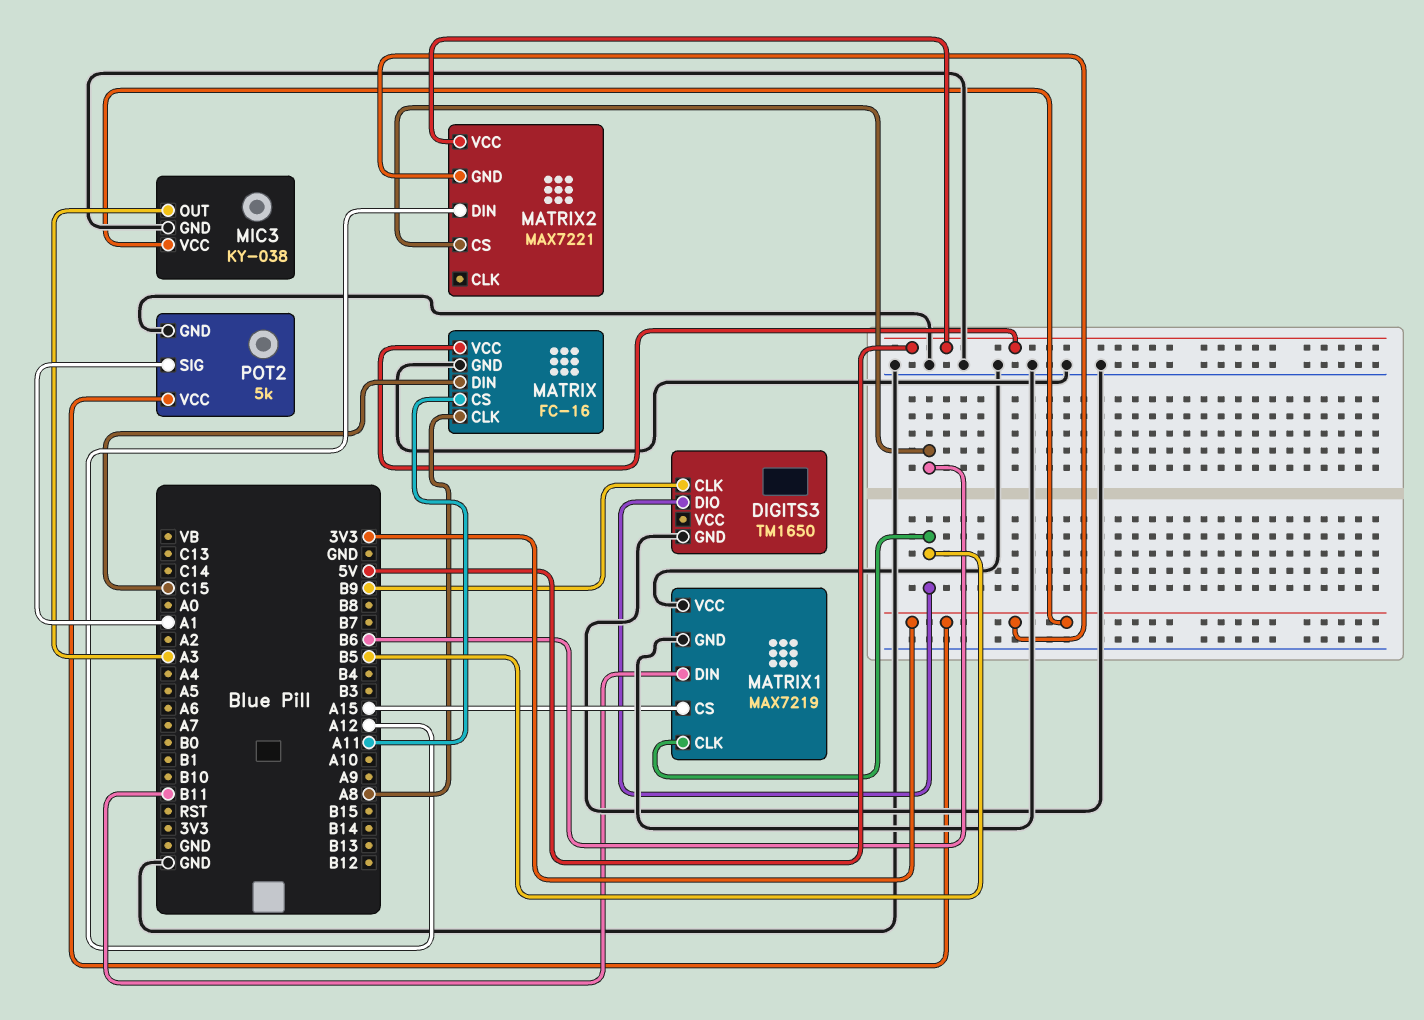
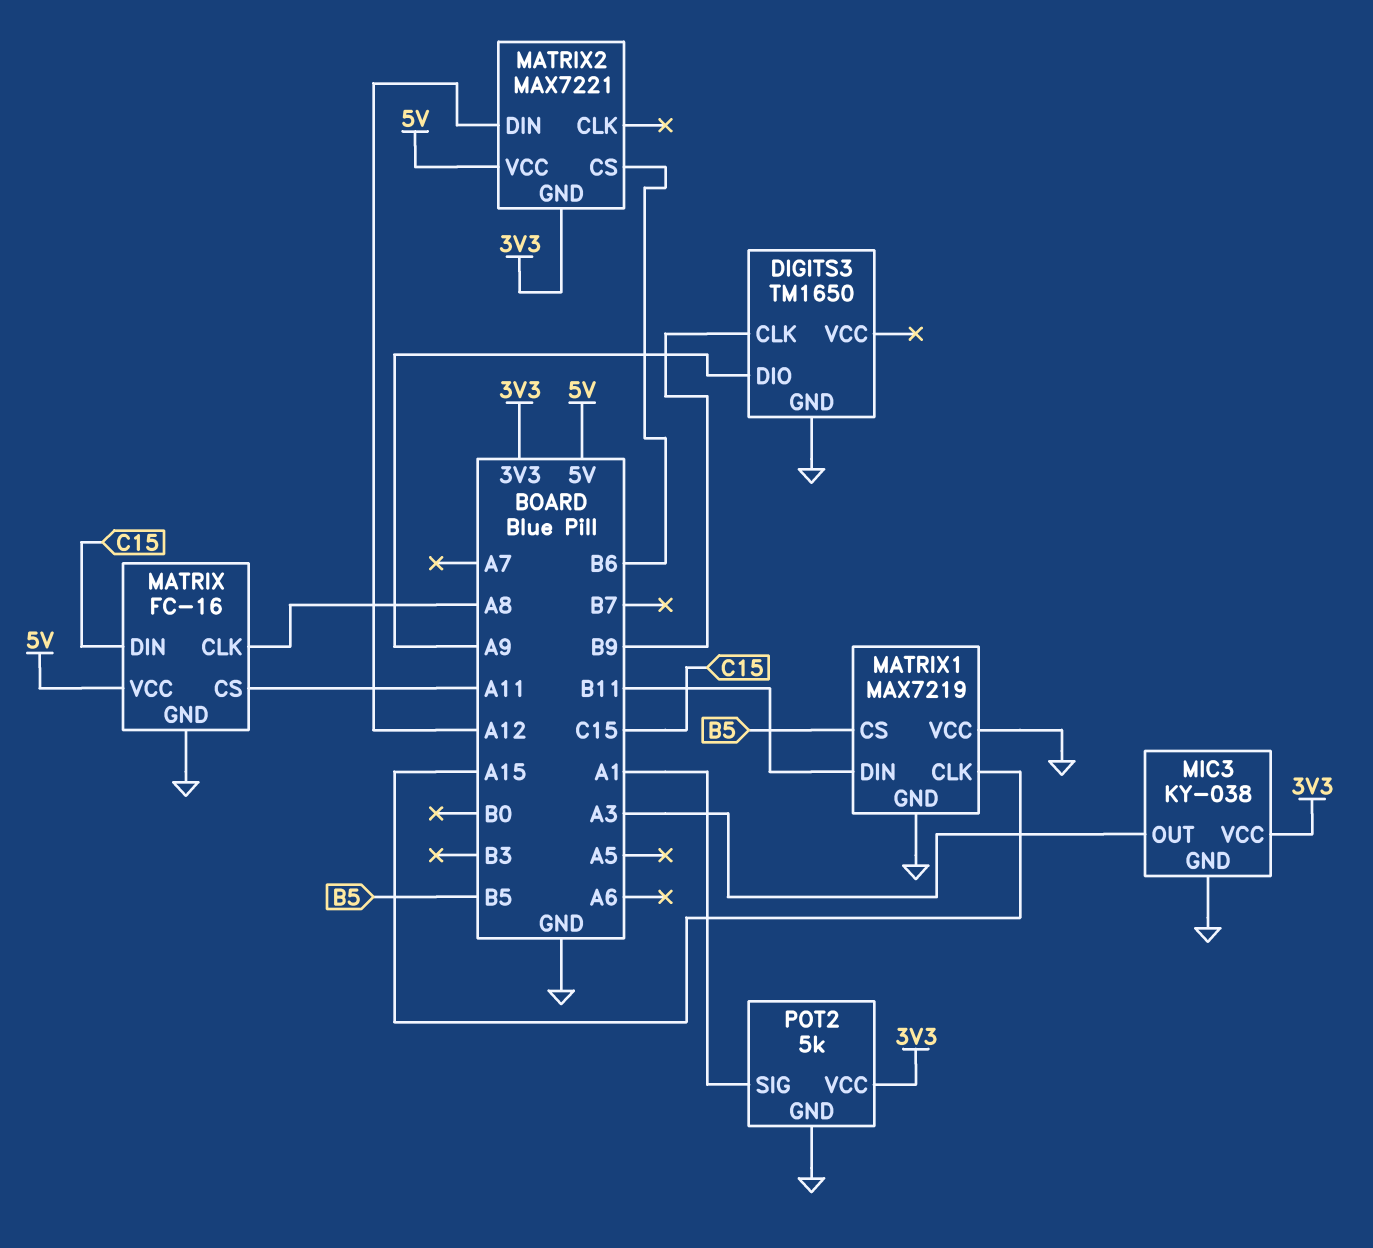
DIGITS3 pin DIO: B5 -> A9
MATRIX1 pin CLK: B5 -> A15
MATRIX1 pin CS: A15 -> B5

